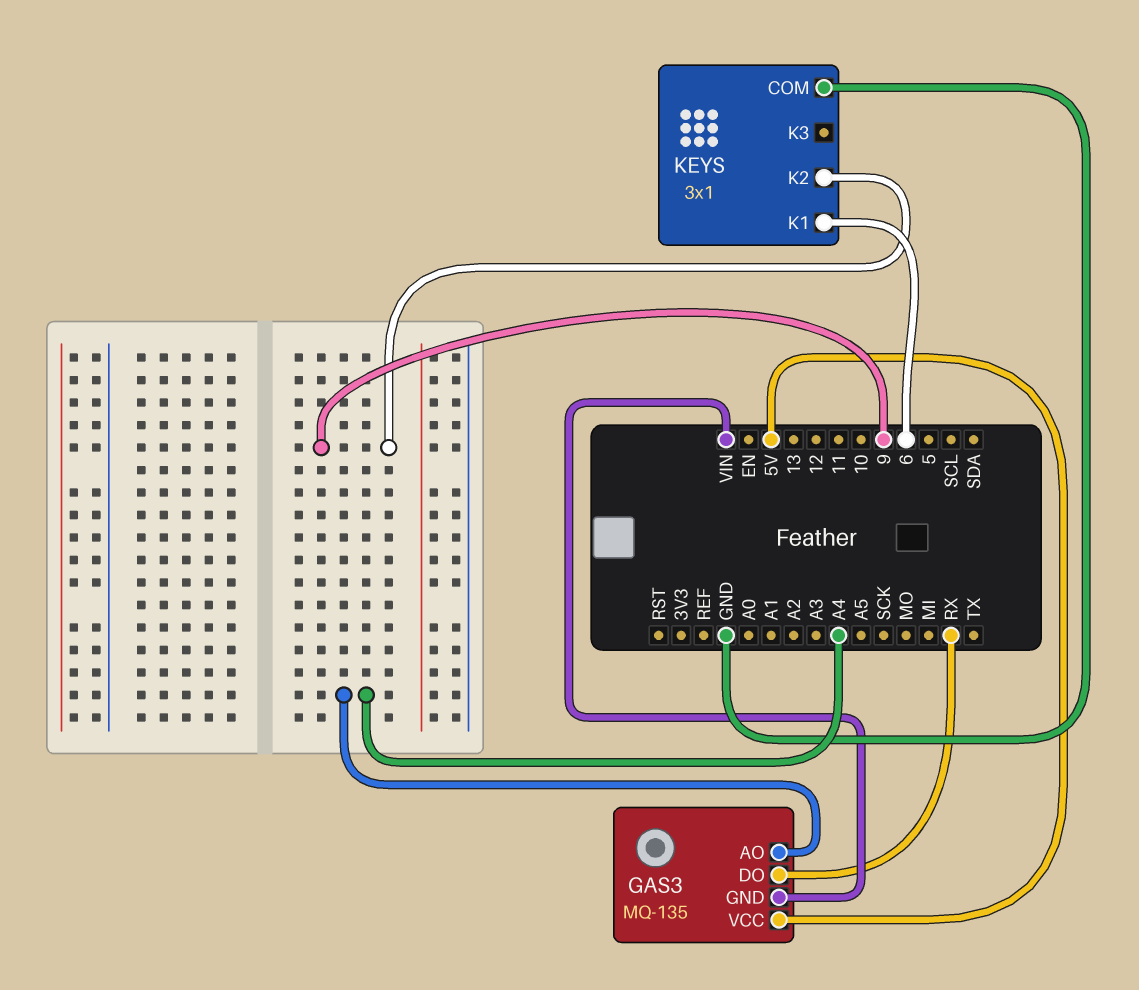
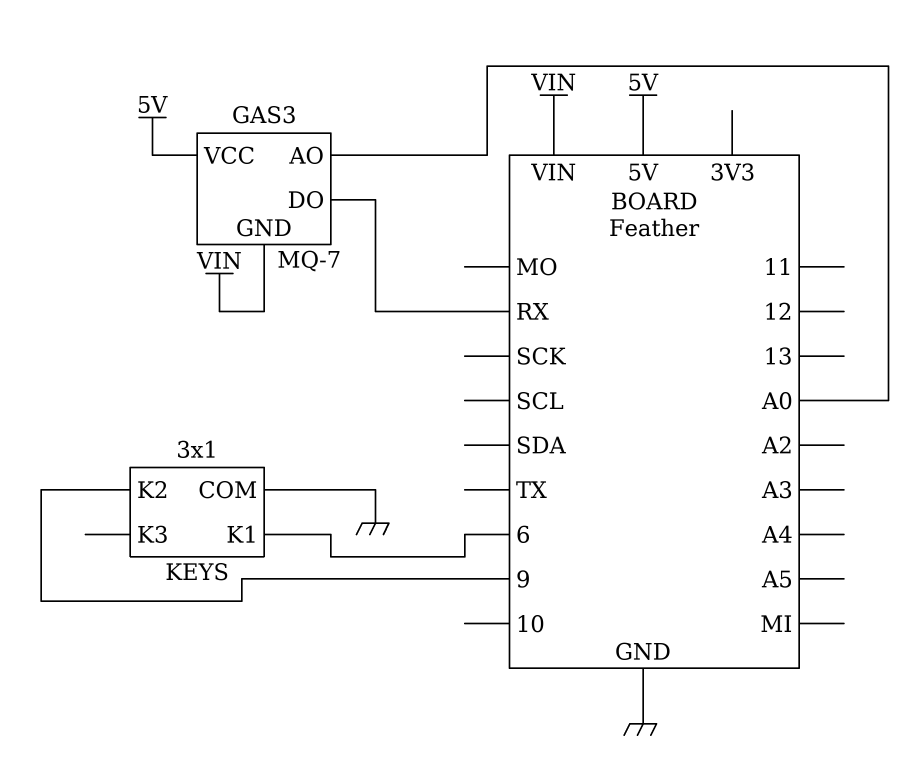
GAS3: MQ-135 -> MQ-7
GAS3 pin AO: A4 -> A0

